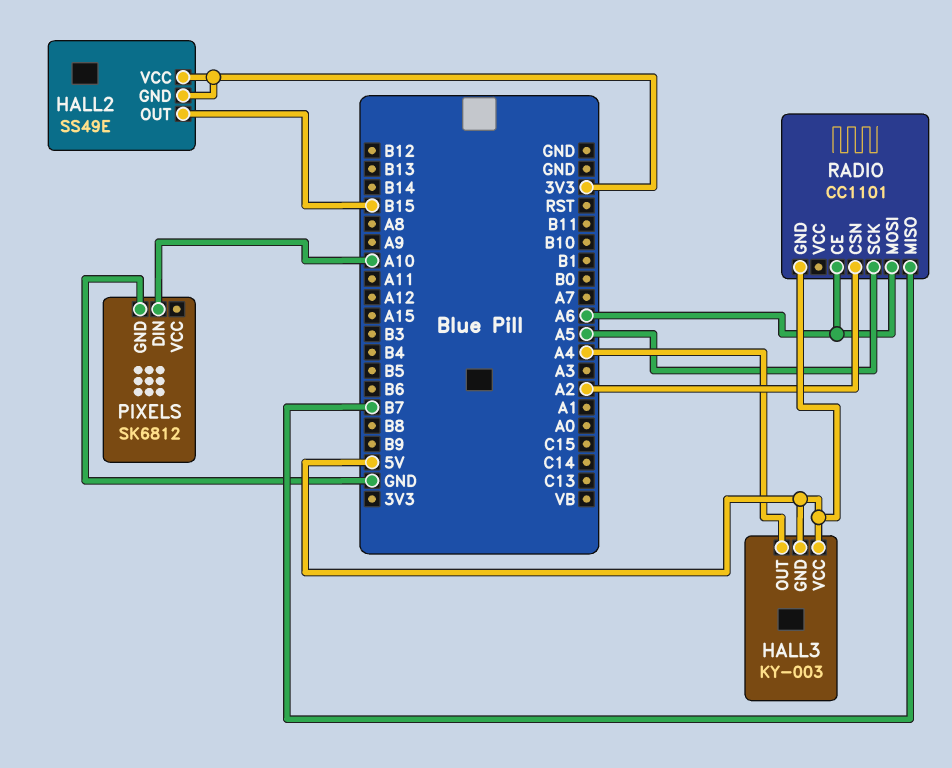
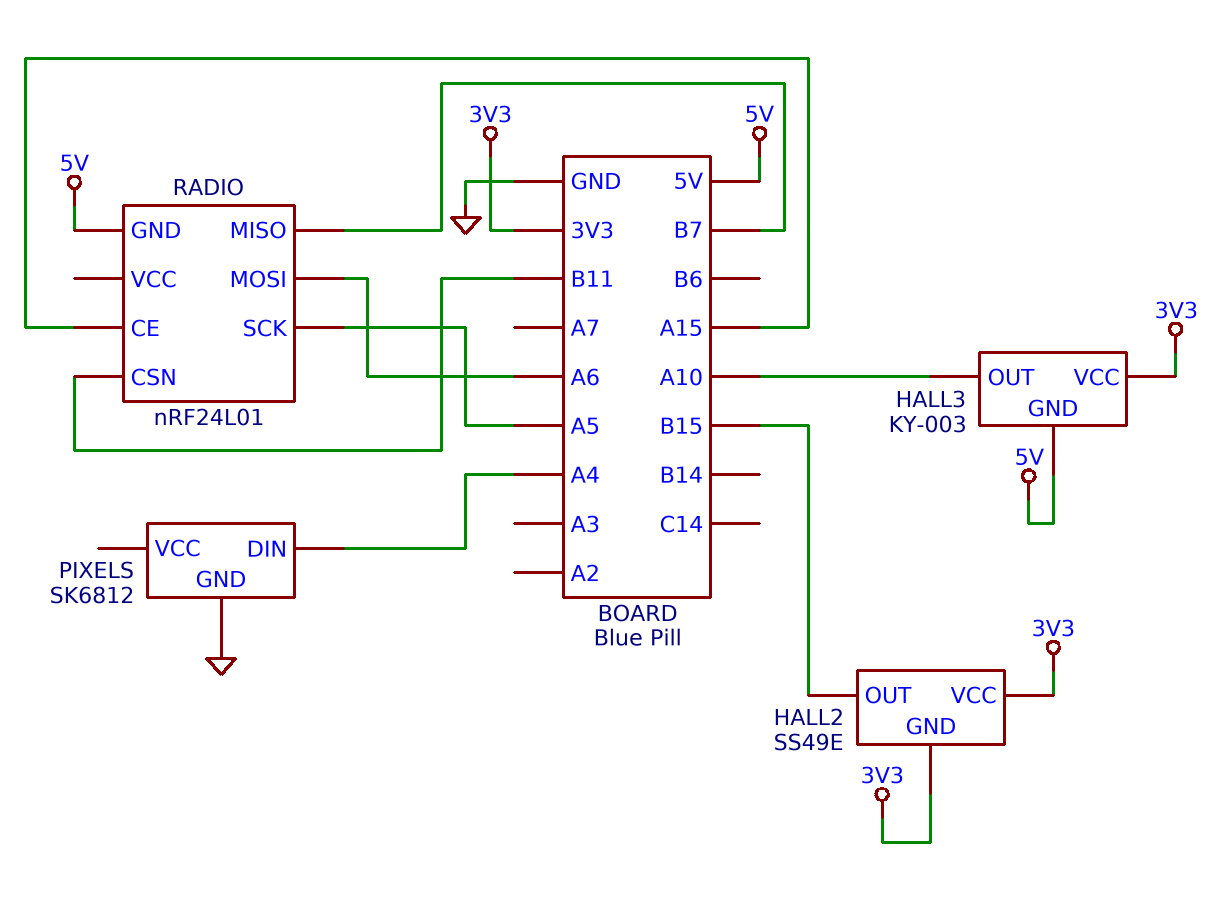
HALL3 pin OUT: A4 -> A10
HALL3 pin VCC: 5V -> 3V3
PIXELS pin DIN: A10 -> A4
RADIO: CC1101 -> nRF24L01
RADIO pin CE: A6 -> A15
RADIO pin CSN: A2 -> B11

